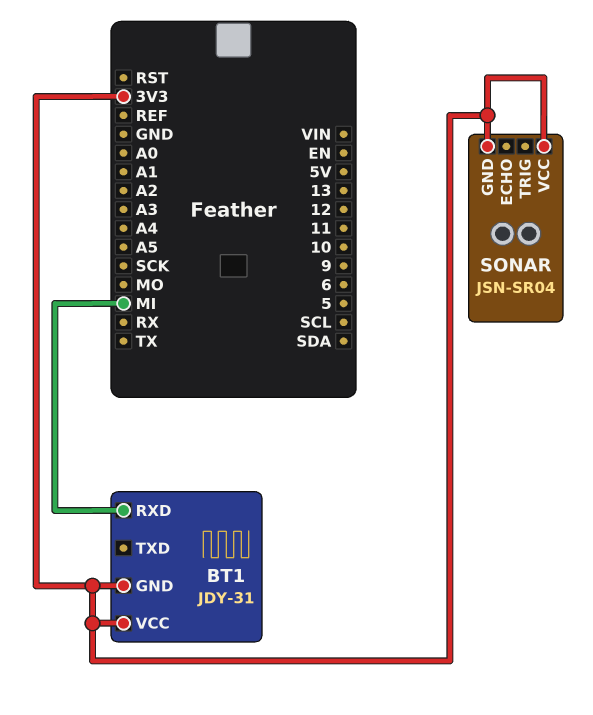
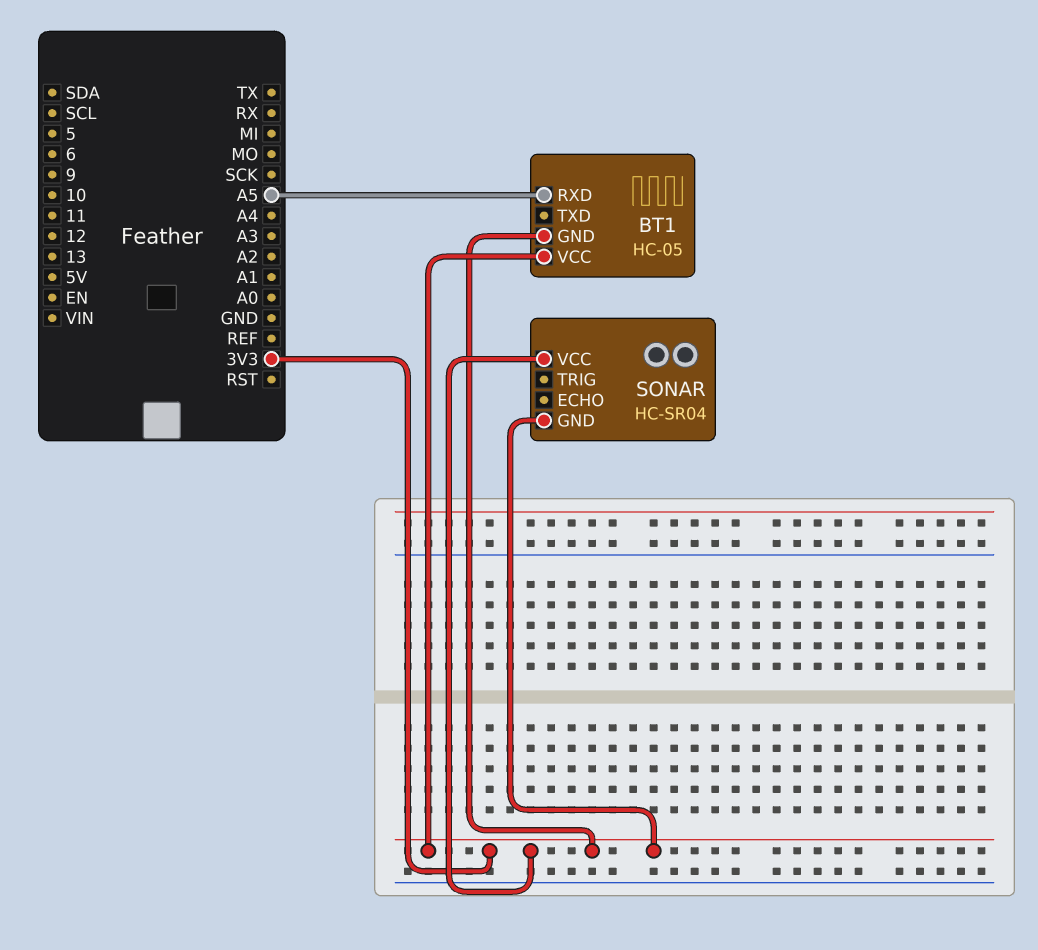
BT1: JDY-31 -> HC-05
BT1 pin RXD: MI -> A5
SONAR: JSN-SR04 -> HC-SR04

